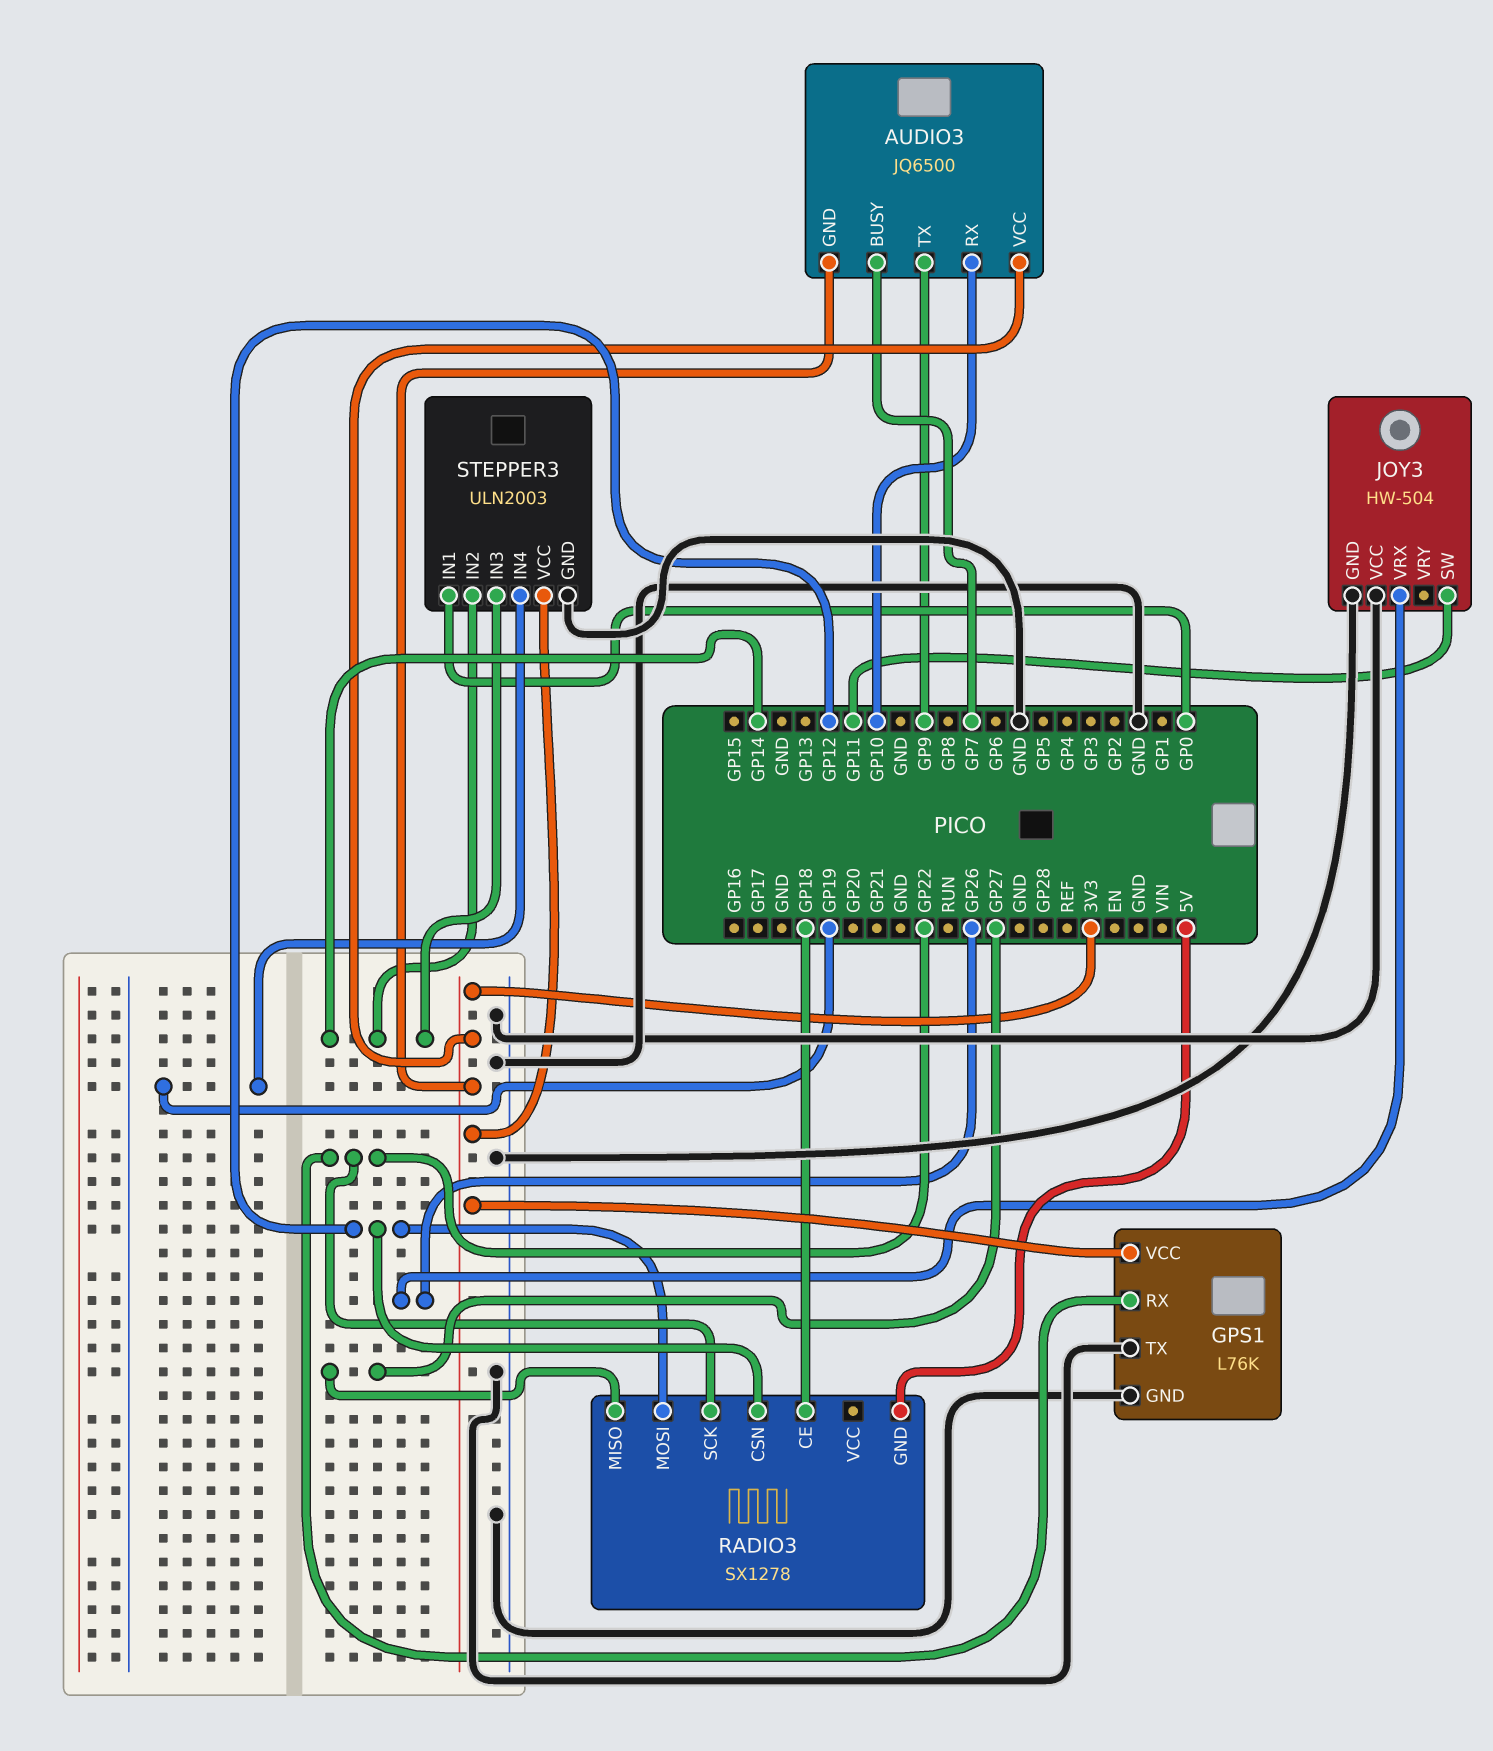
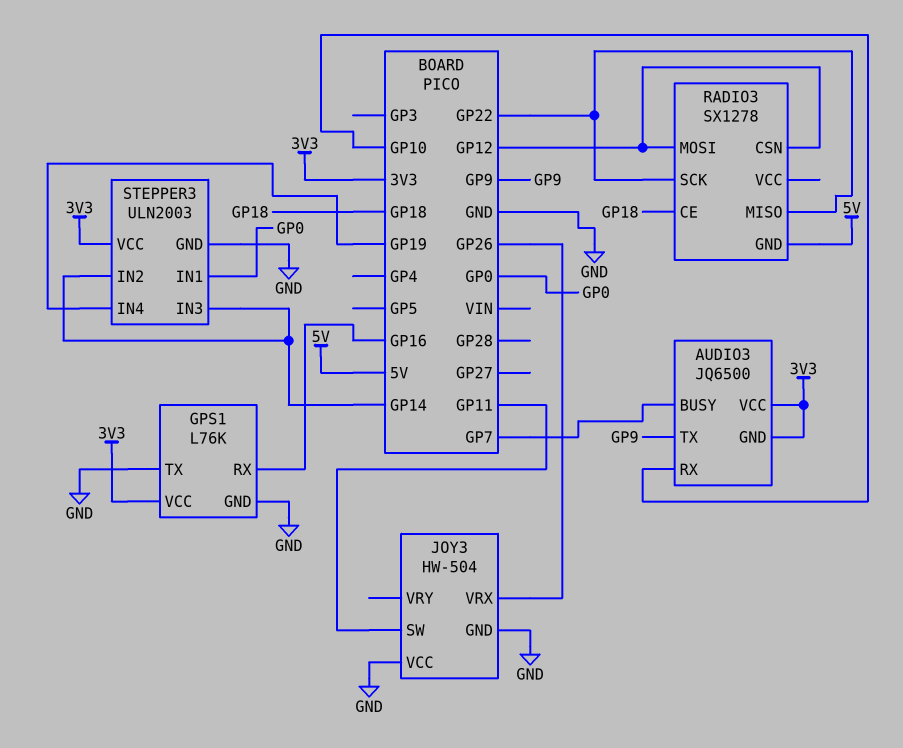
GPS1 pin RX: GP22 -> GP16
RADIO3 pin MISO: GP27 -> GP22

